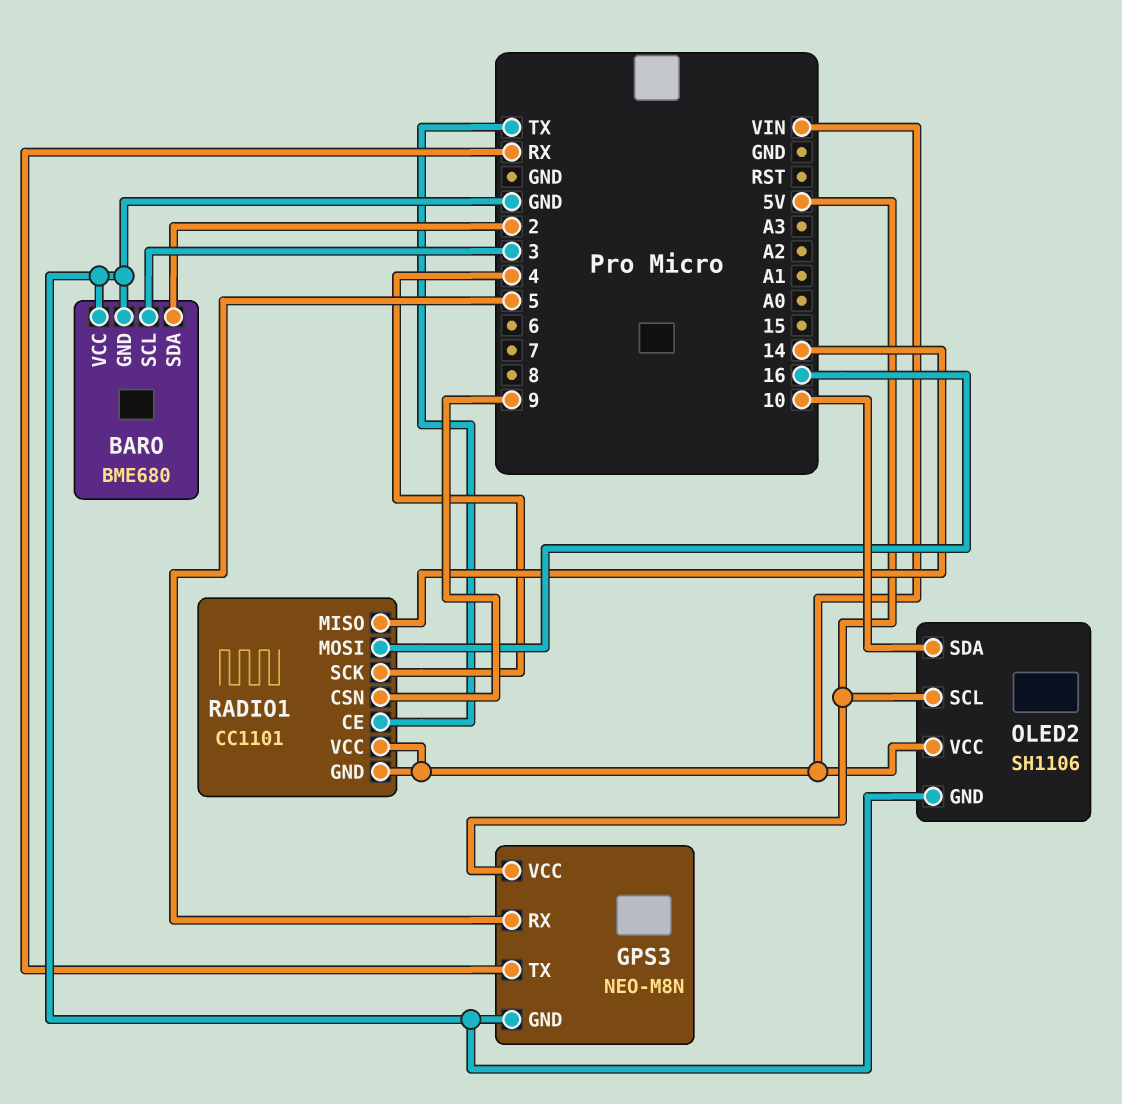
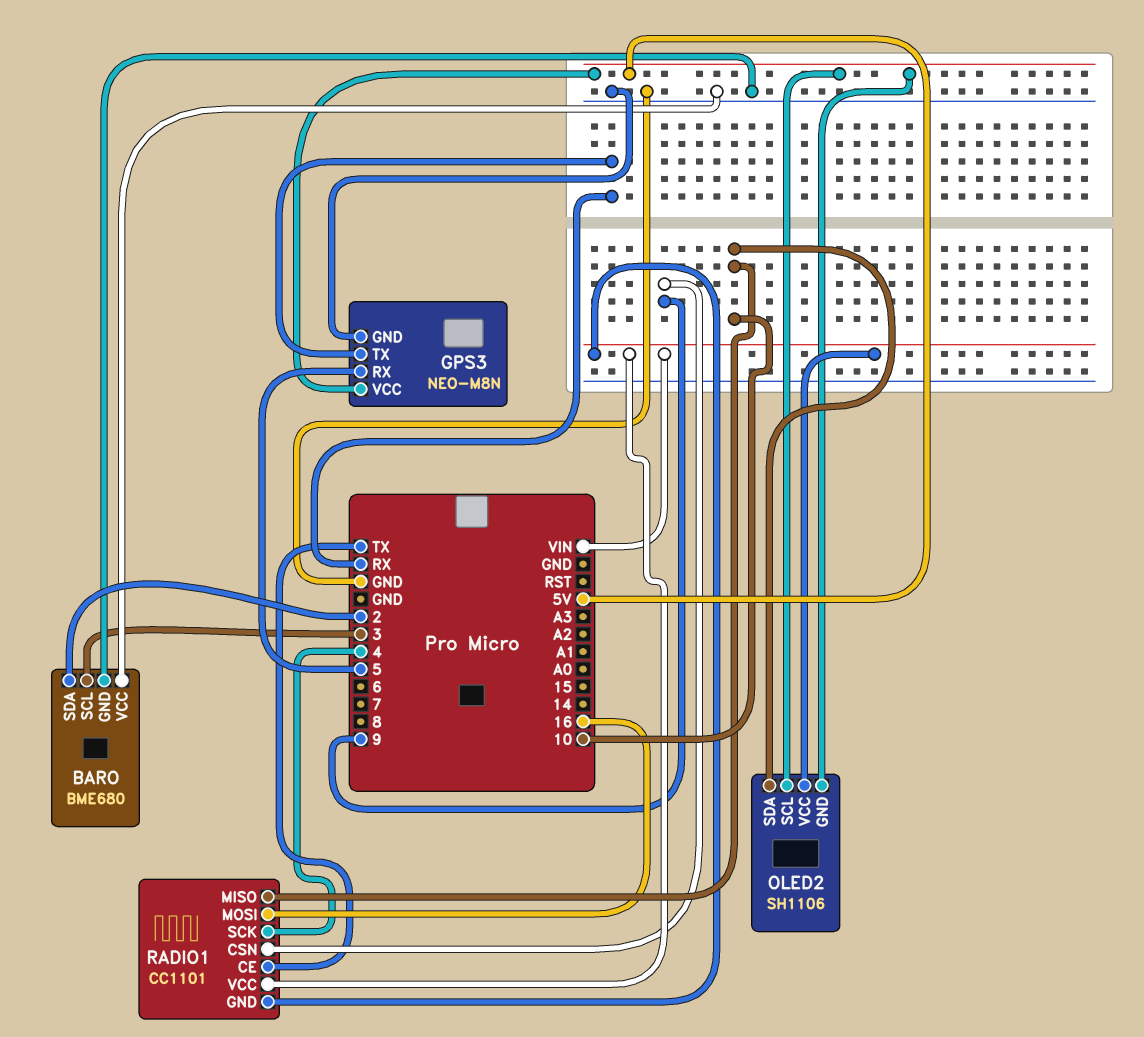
OLED2 pin GND: GND -> 5V
RADIO1 pin MISO: 14 -> 10

